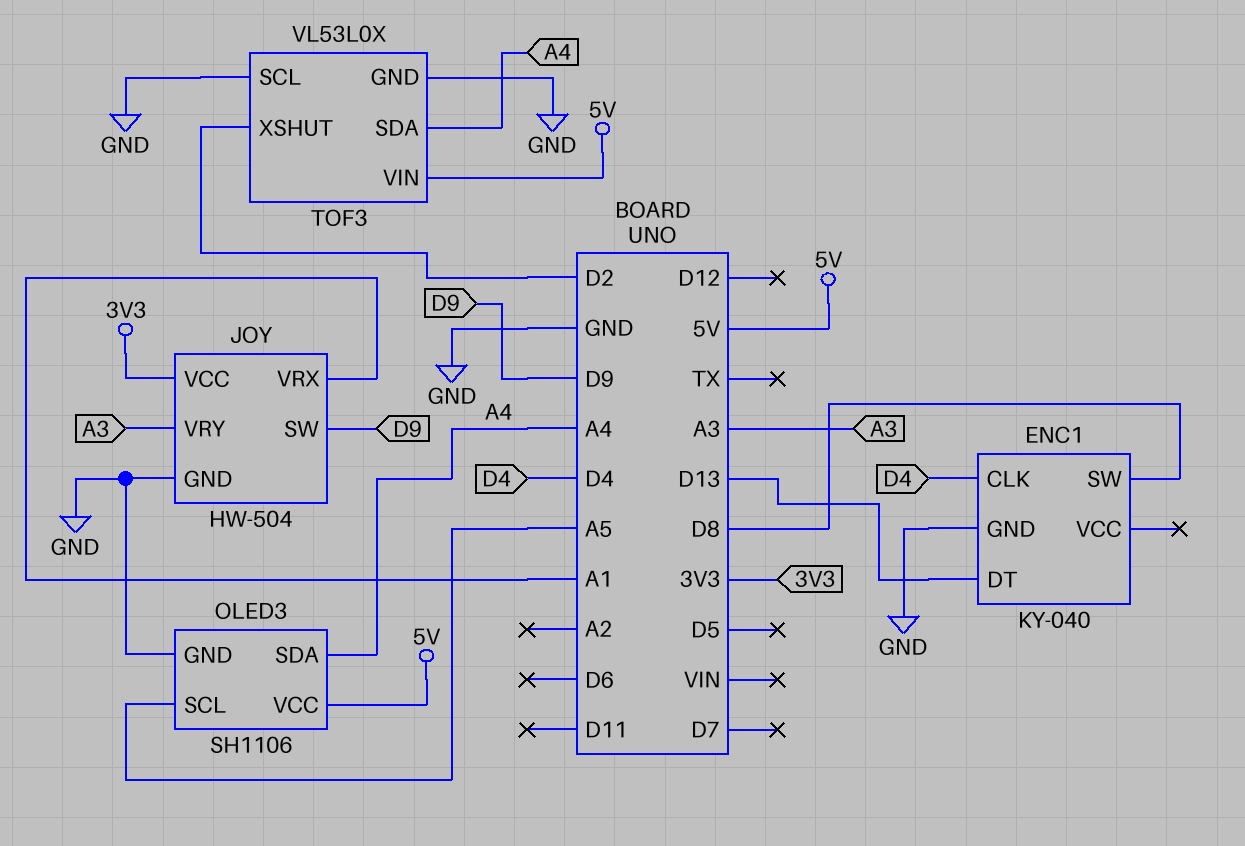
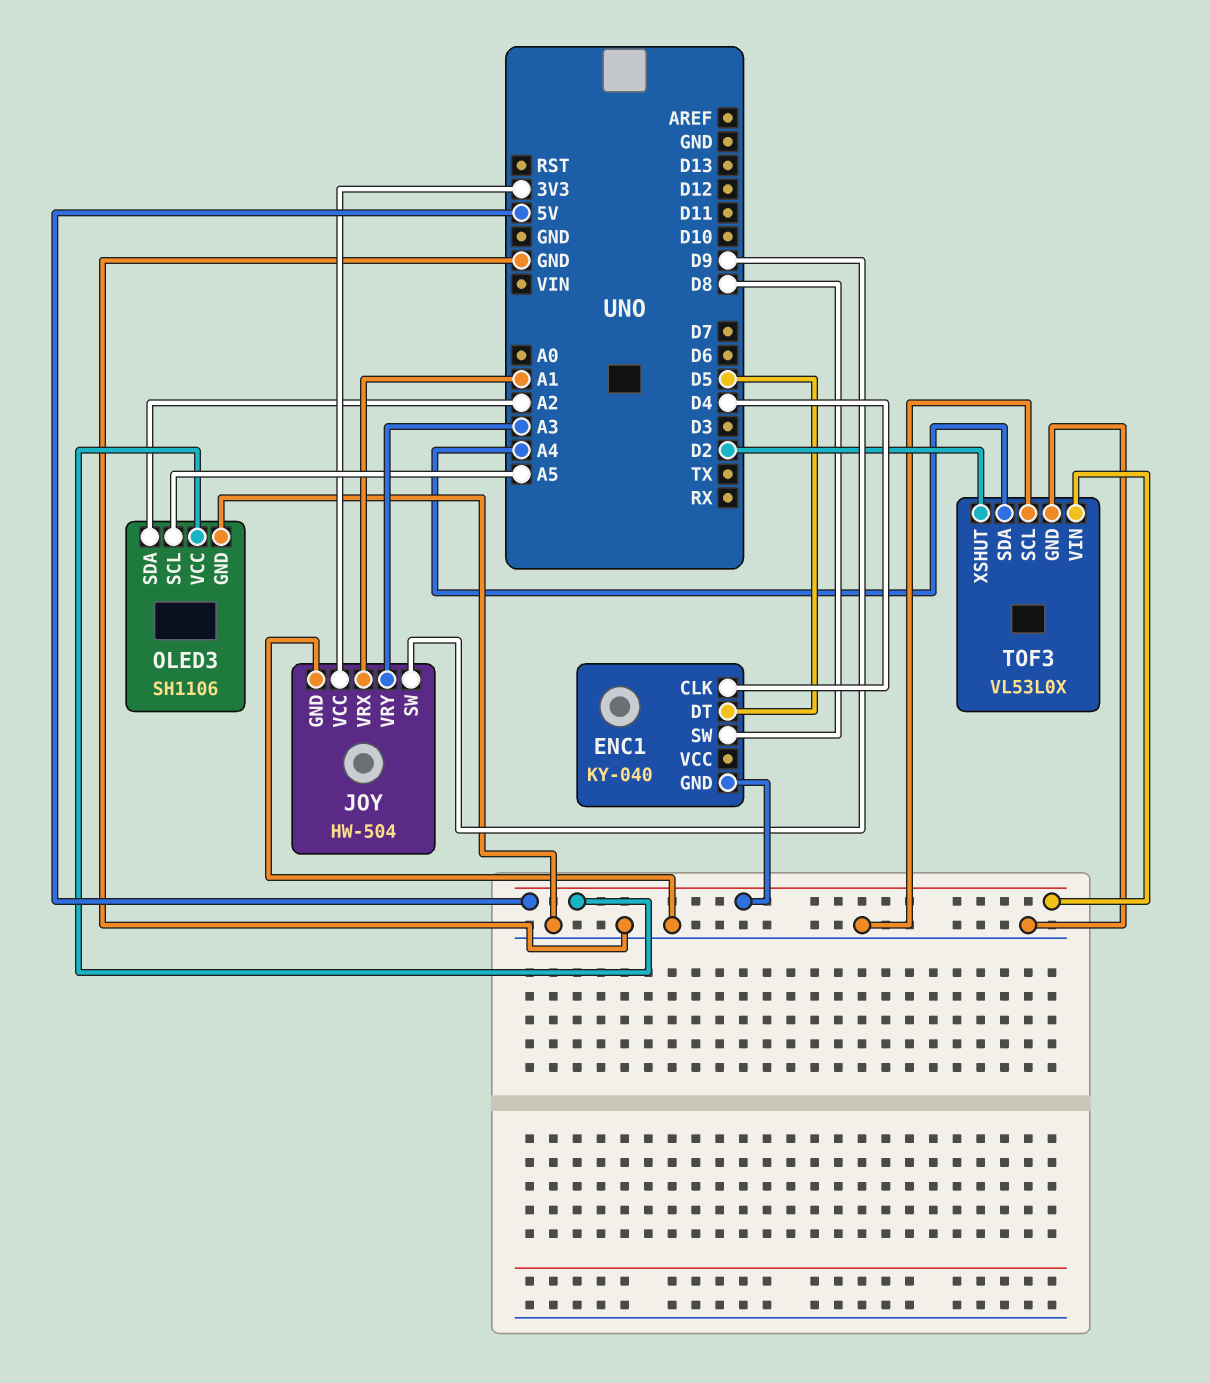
ENC1 pin DT: D13 -> D5
ENC1 pin GND: GND -> 5V
OLED3 pin SDA: A4 -> A2

